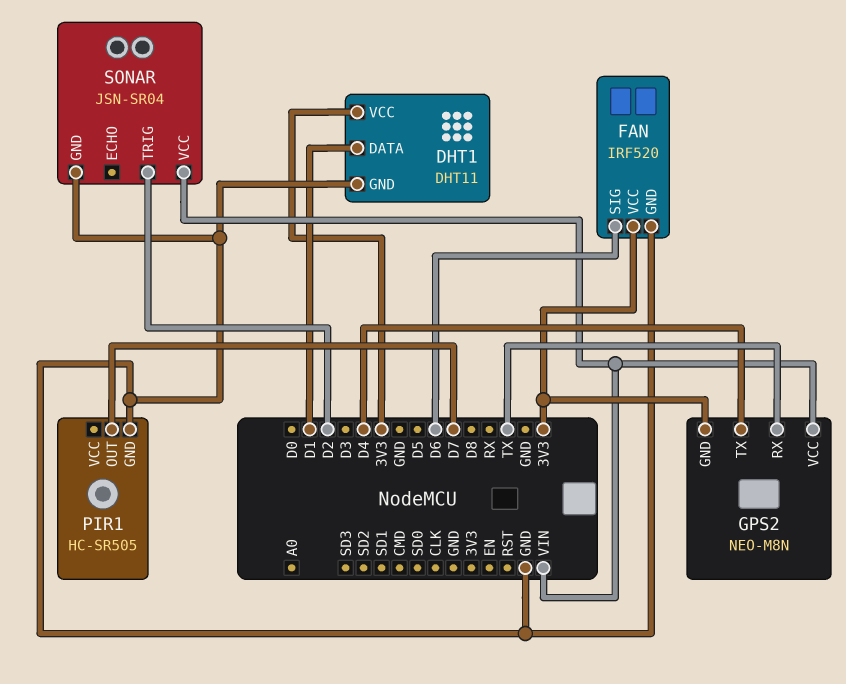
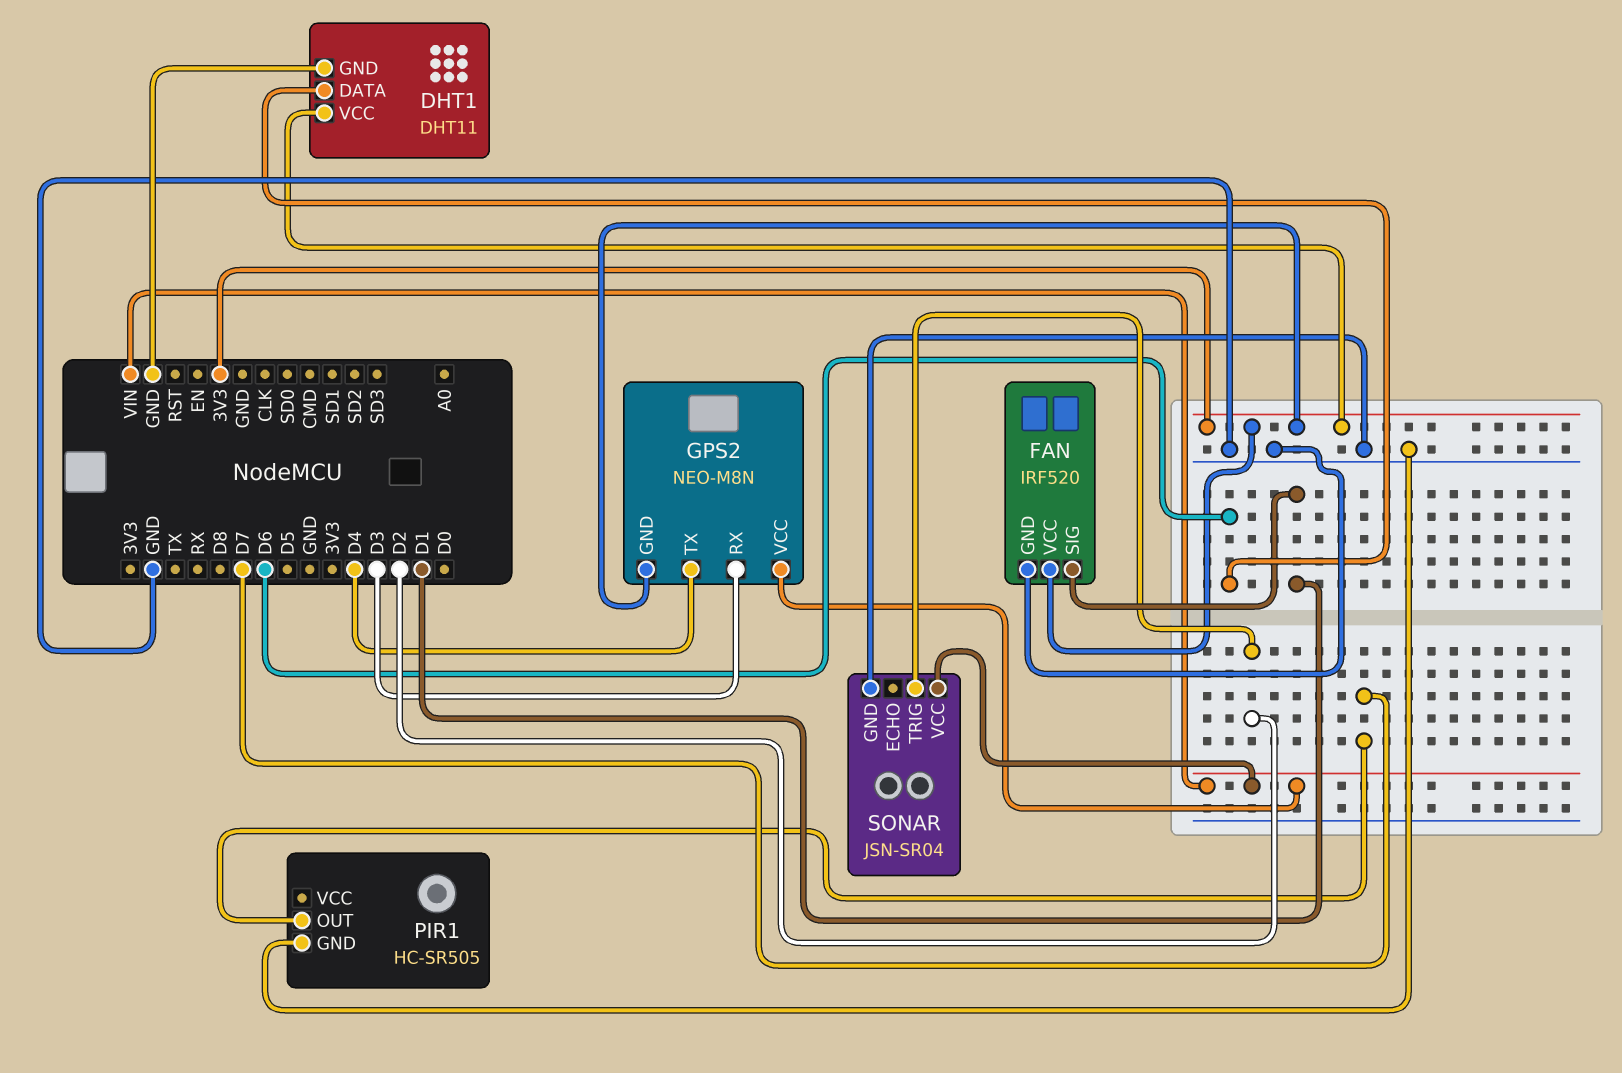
DHT1 pin DATA: D1 -> D6
FAN pin SIG: D6 -> D1
GPS2 pin RX: TX -> D3

